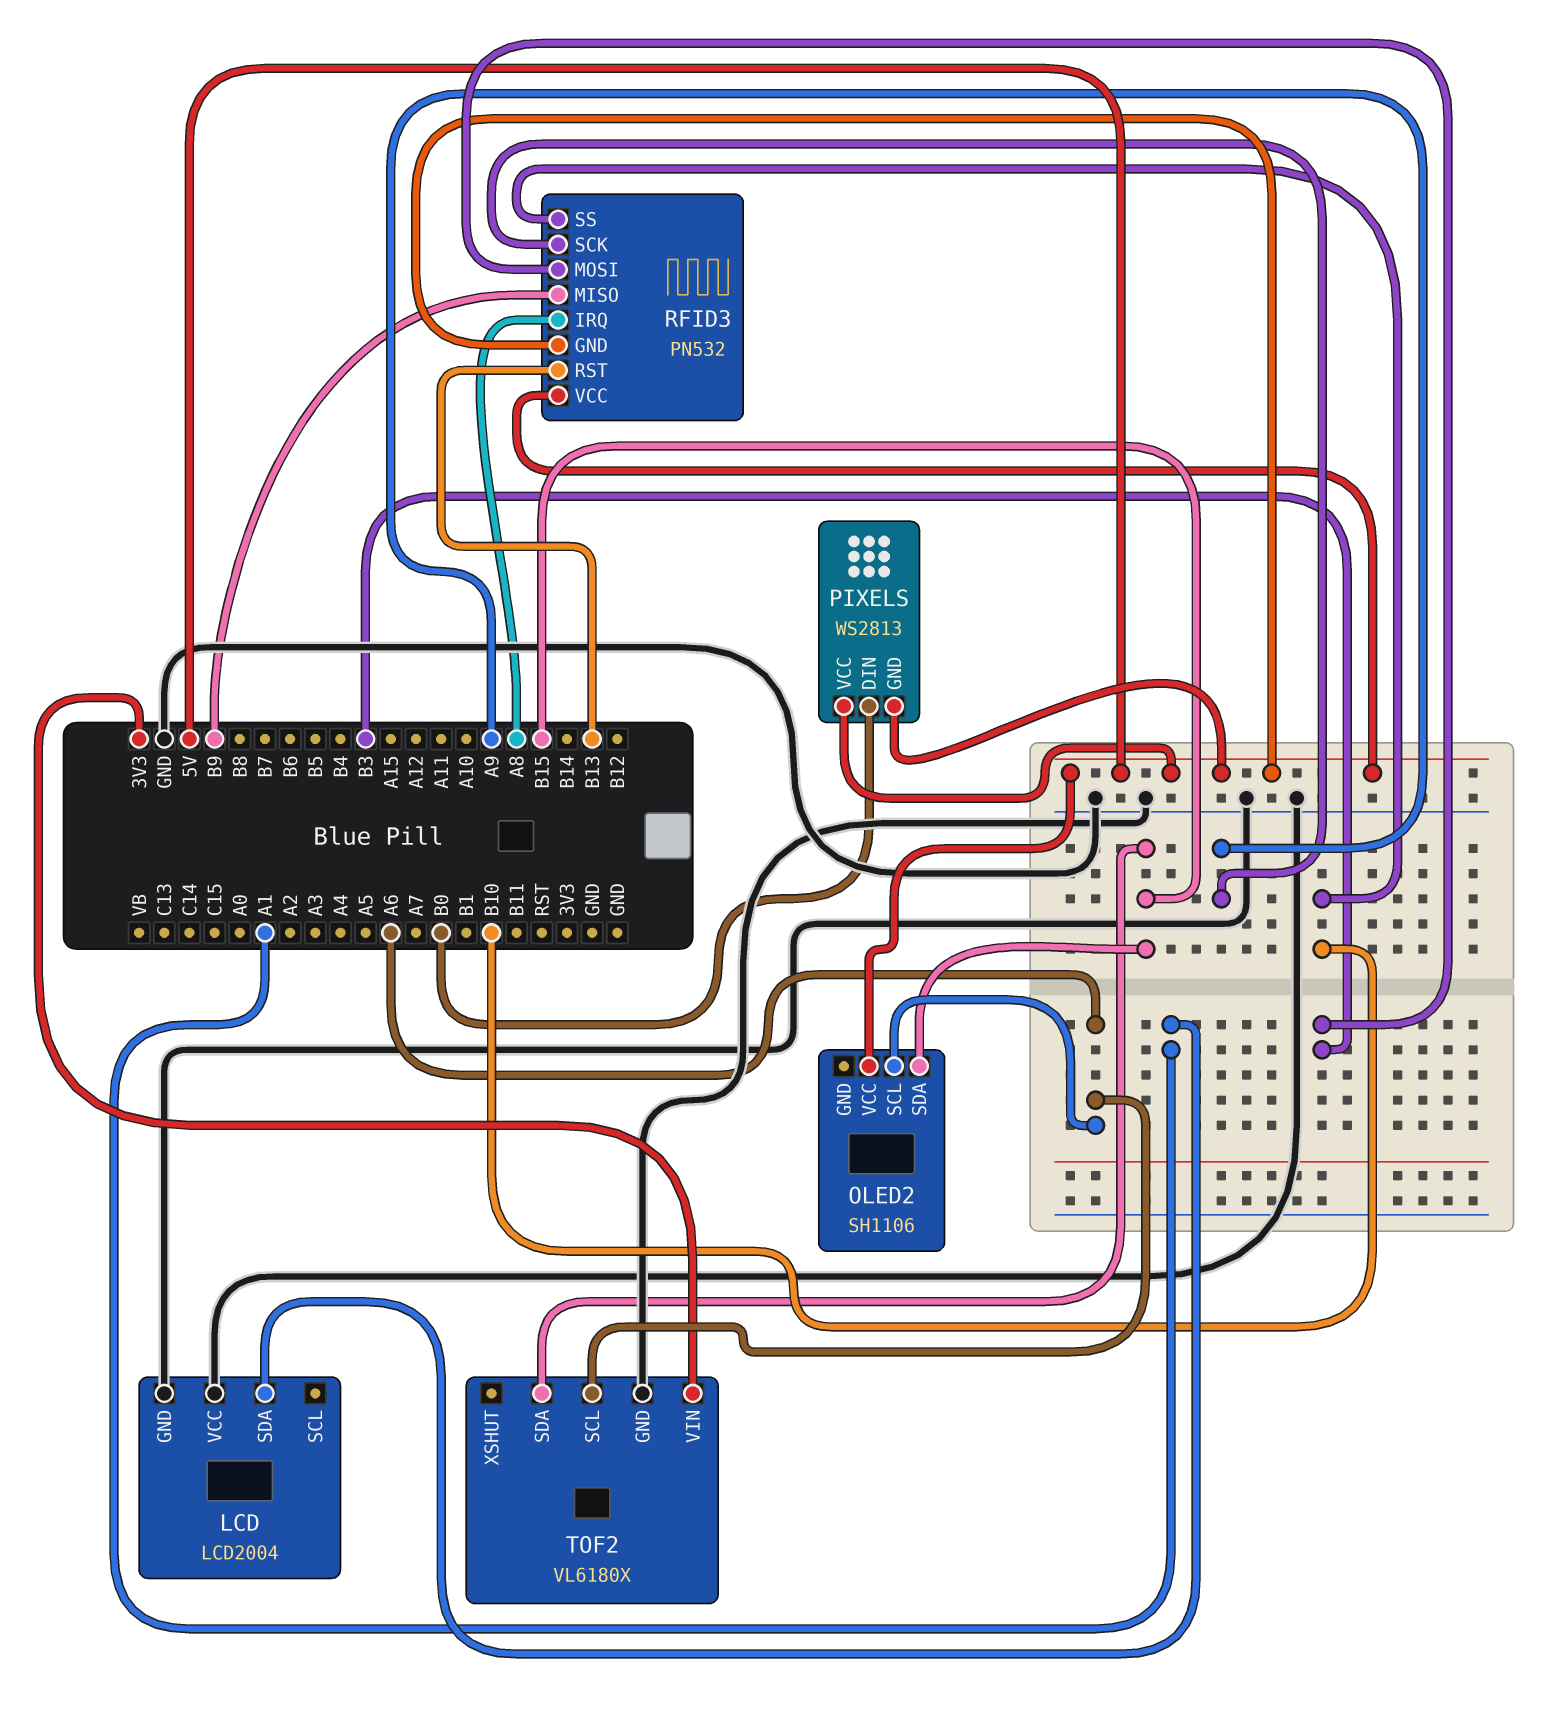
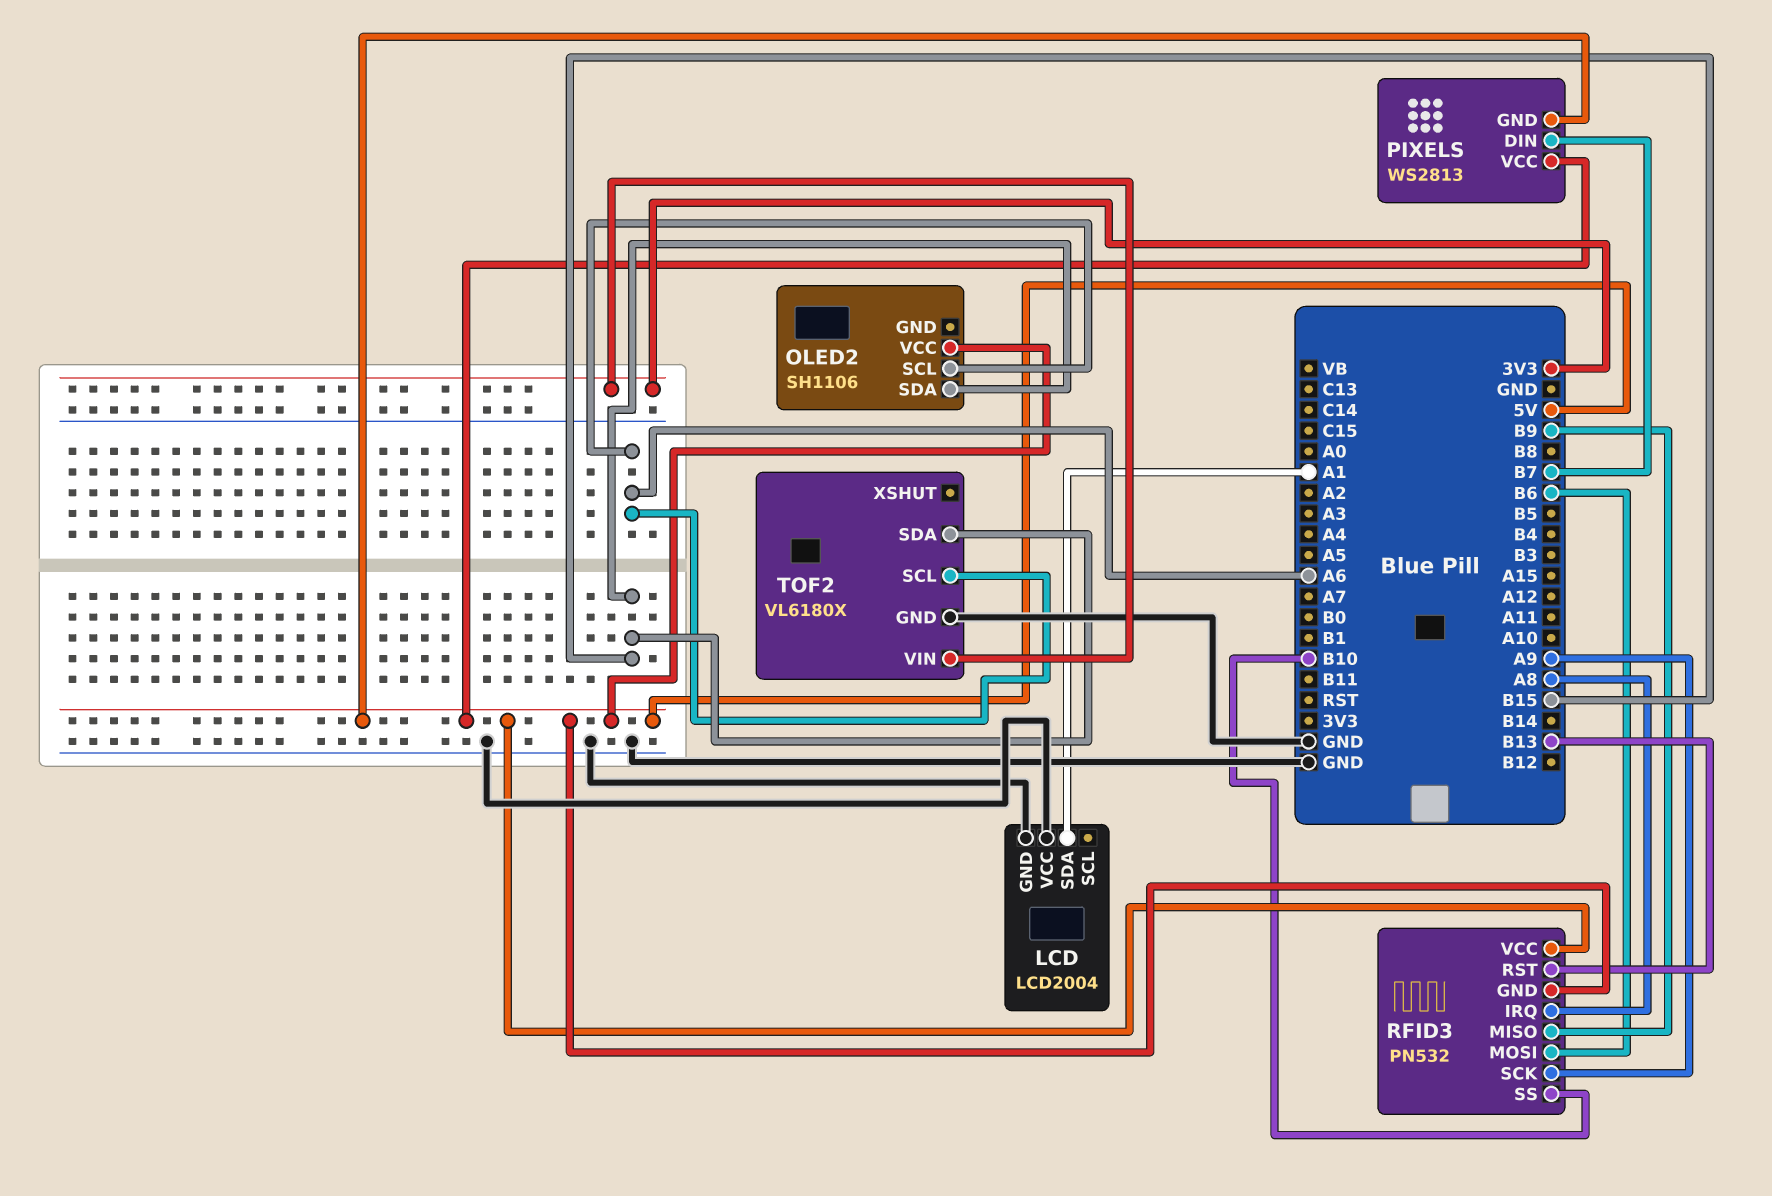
PIXELS pin DIN: B0 -> B7
RFID3 pin MOSI: B3 -> B6

